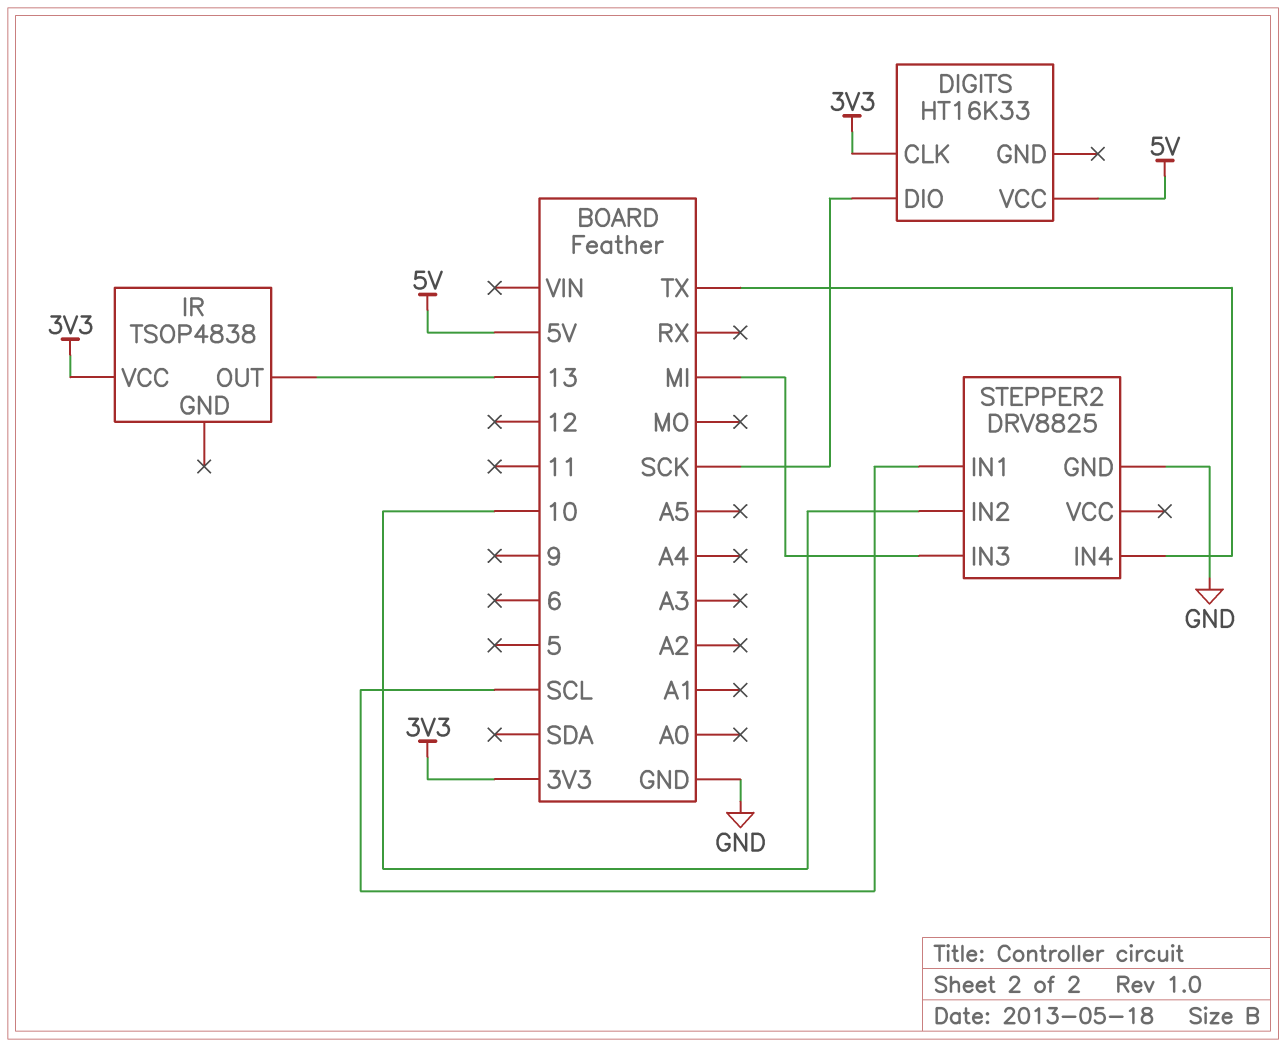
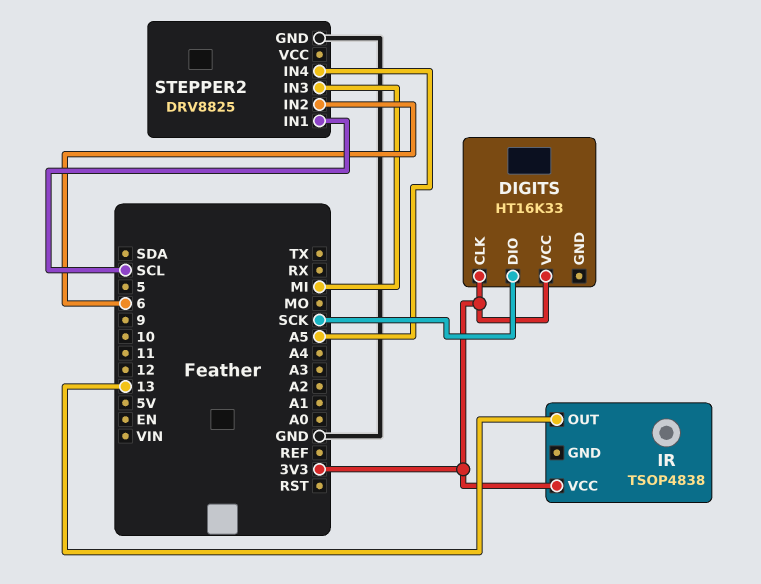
DIGITS pin VCC: 5V -> 3V3
STEPPER2 pin IN2: 10 -> 6
STEPPER2 pin IN4: TX -> A5

